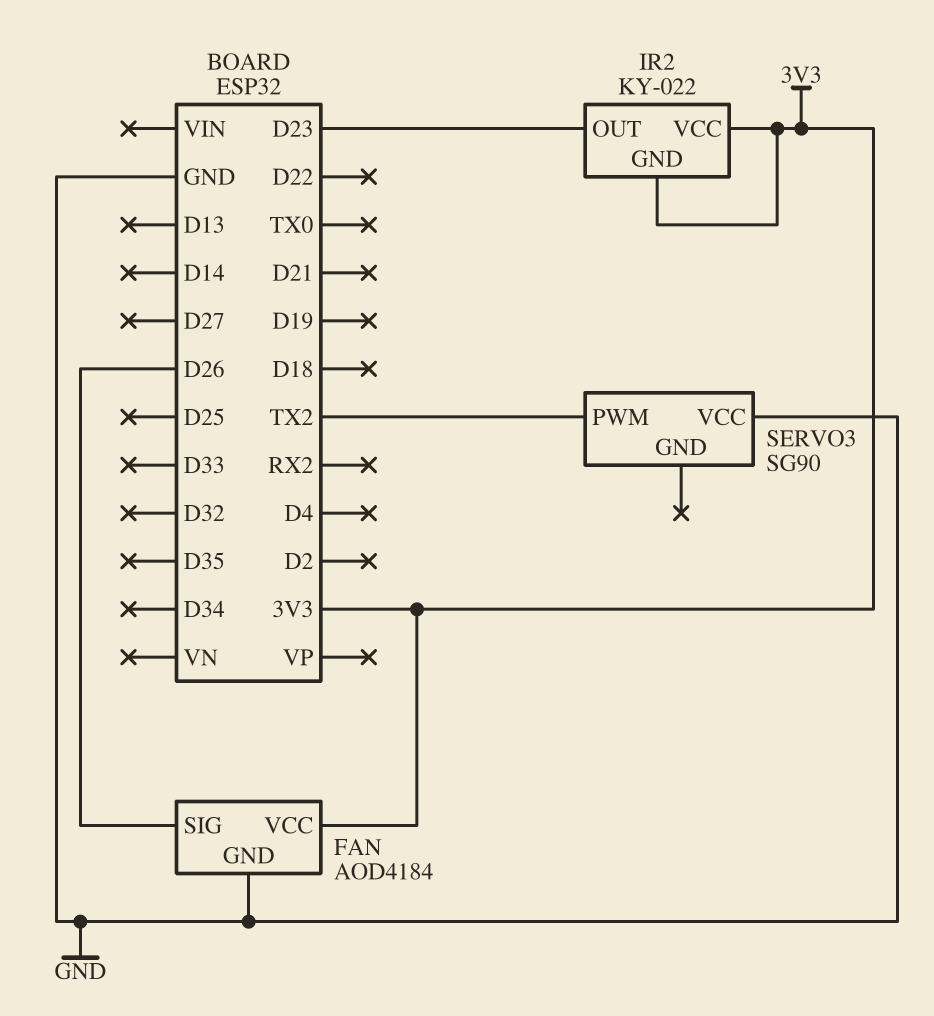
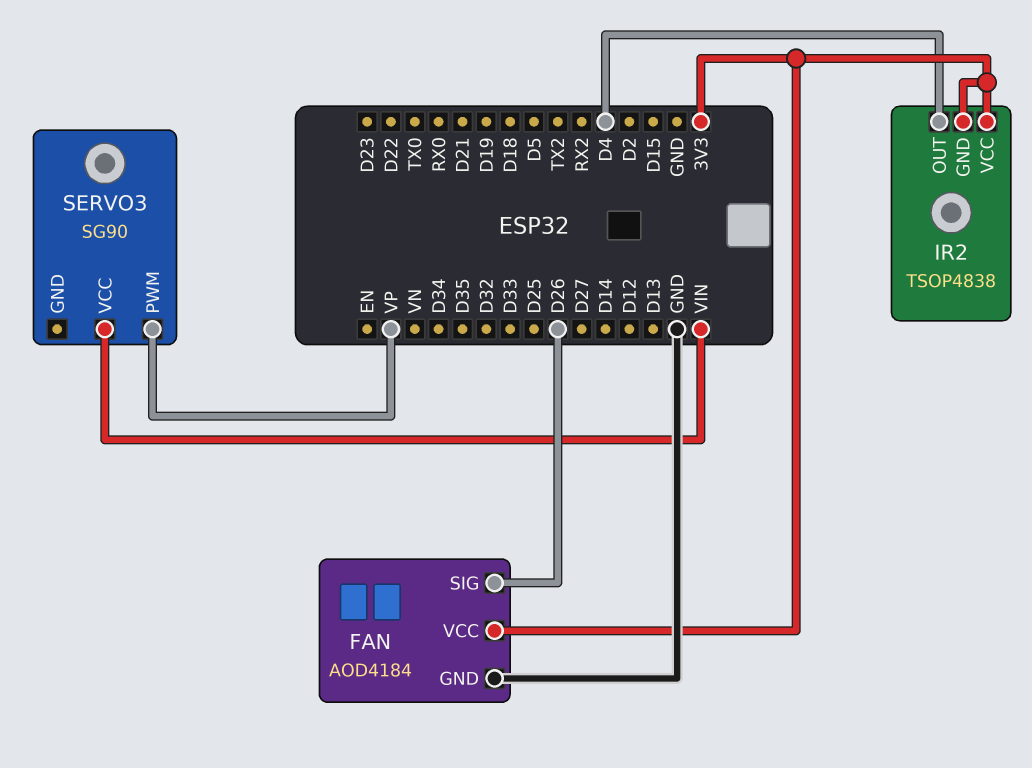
IR2: KY-022 -> TSOP4838
IR2 pin OUT: D23 -> D4
SERVO3 pin PWM: TX2 -> VP
SERVO3 pin VCC: GND -> VIN

